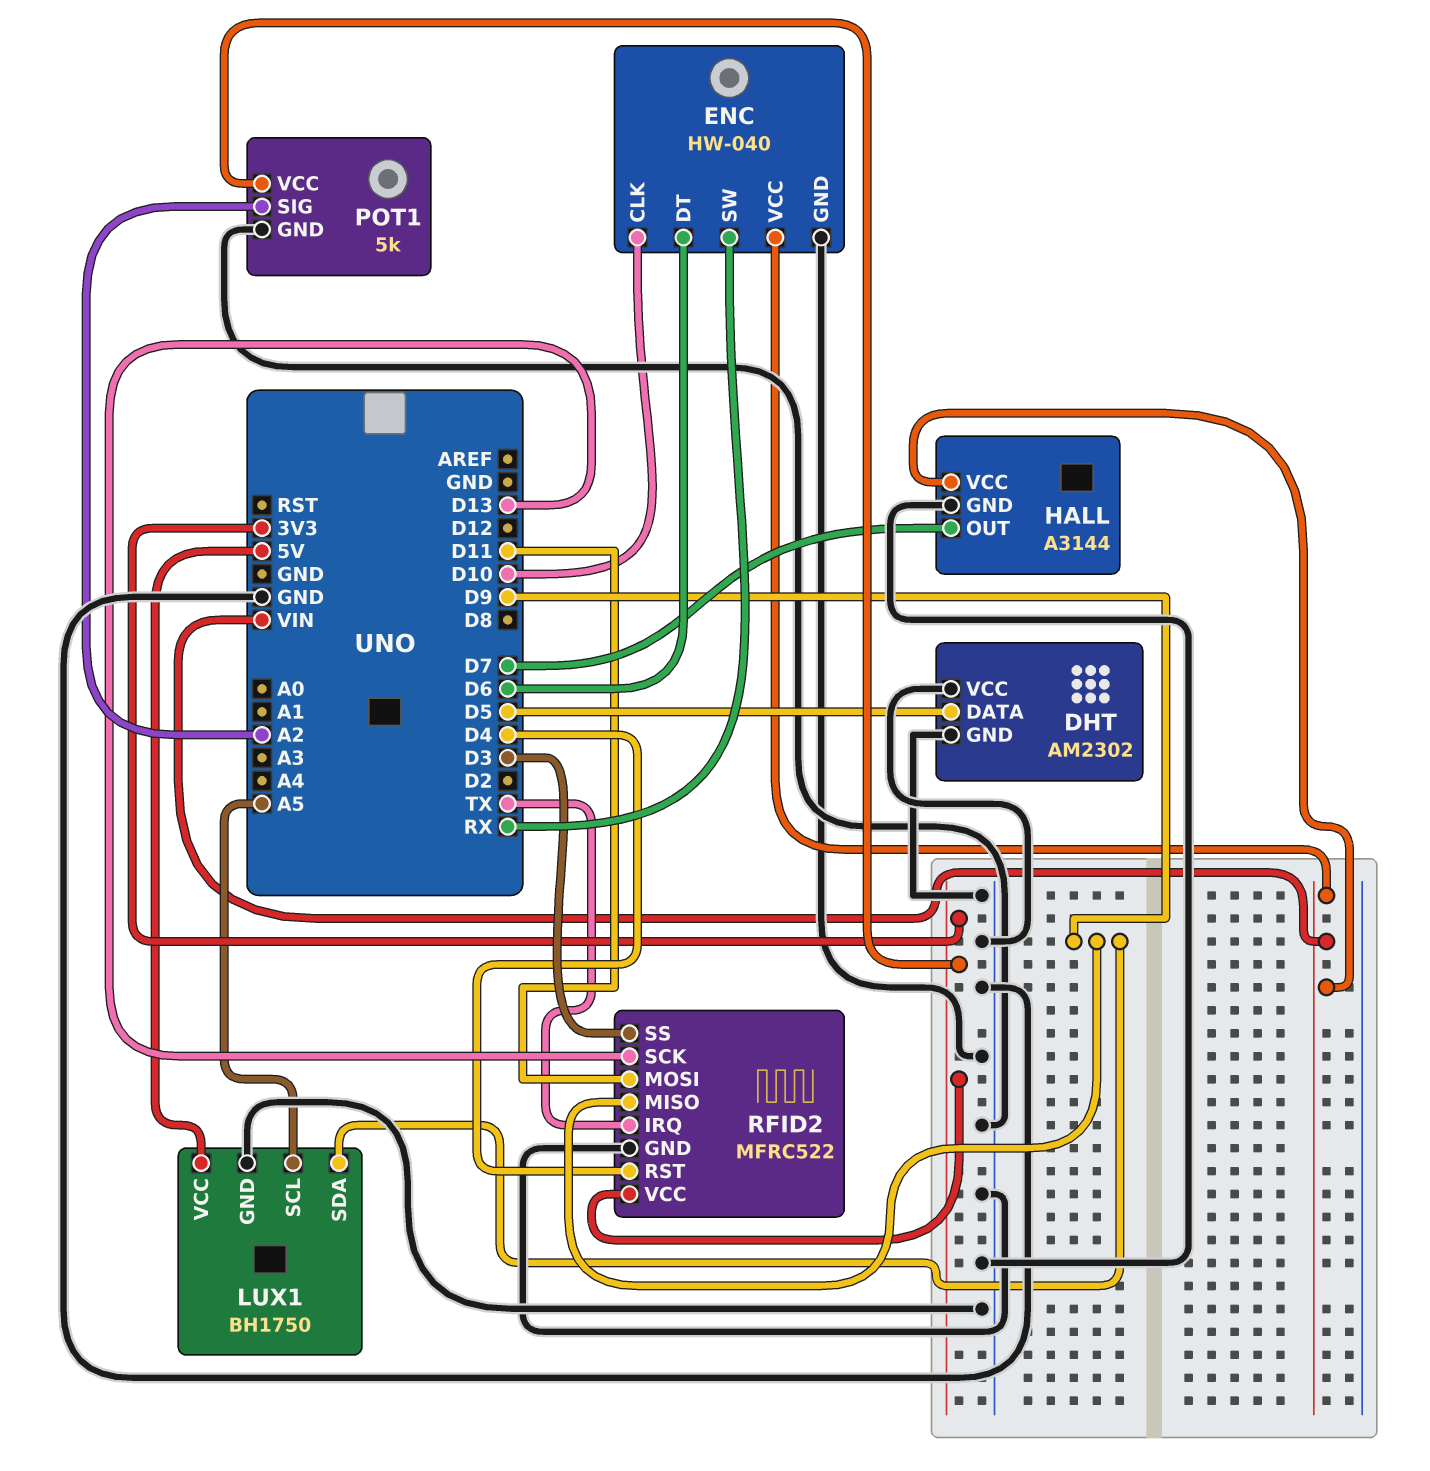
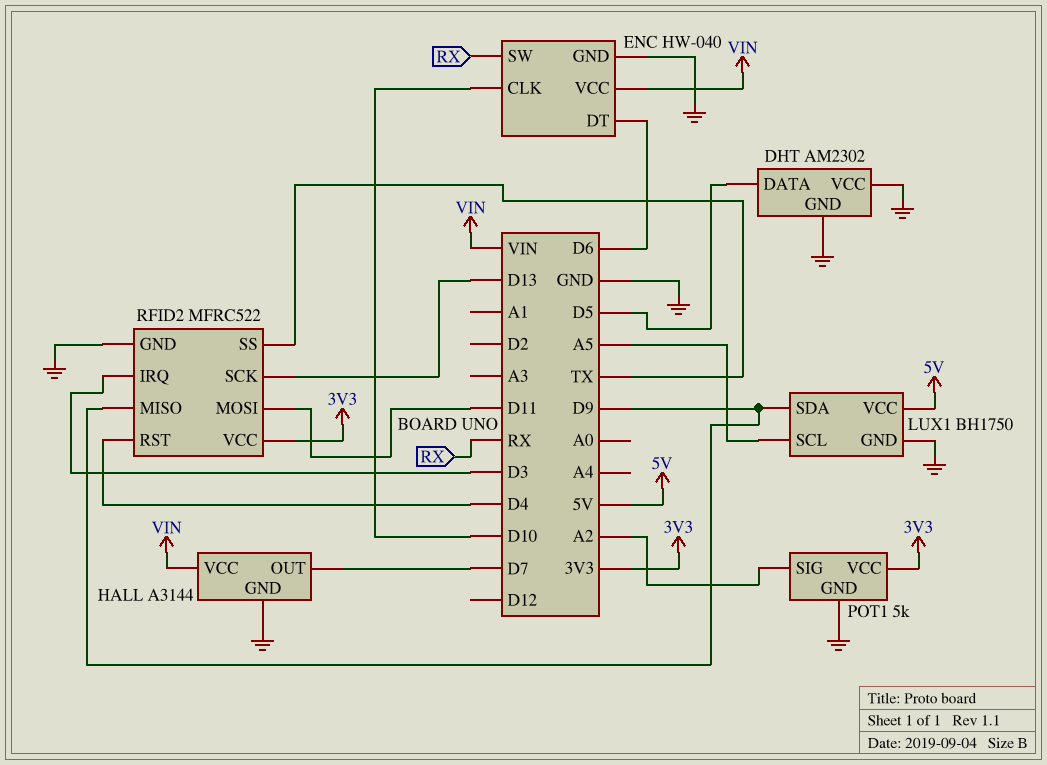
RFID2 pin IRQ: TX -> D3
RFID2 pin SS: D3 -> TX

